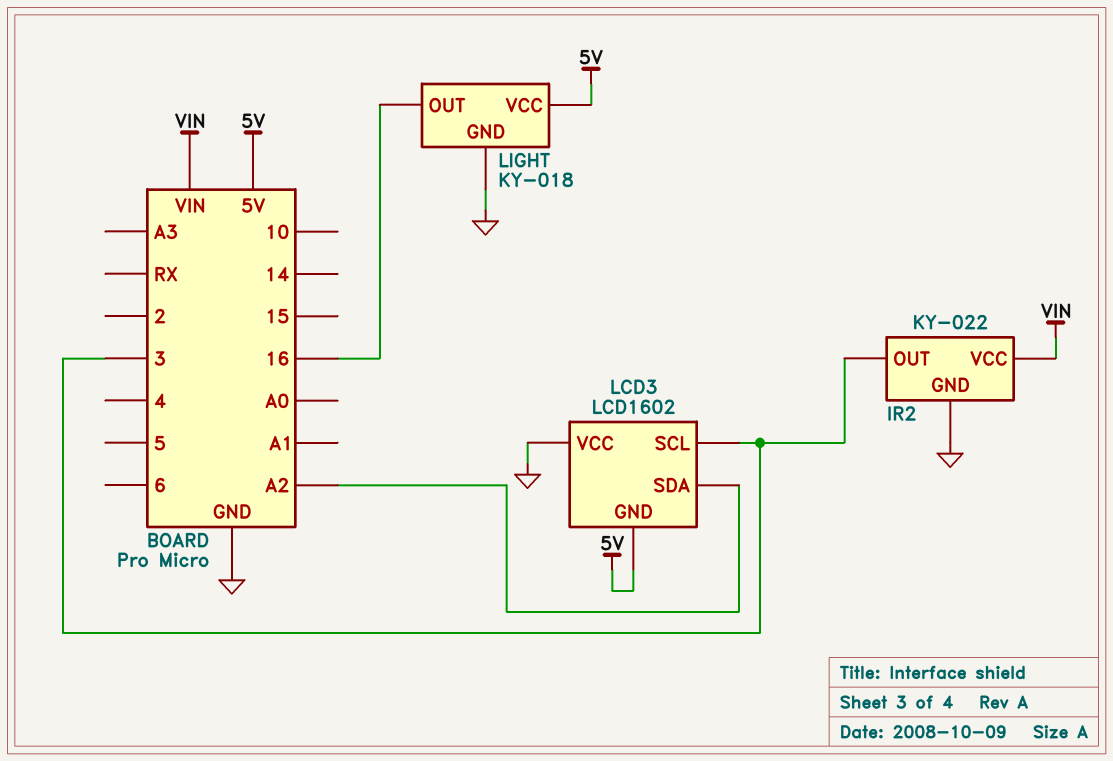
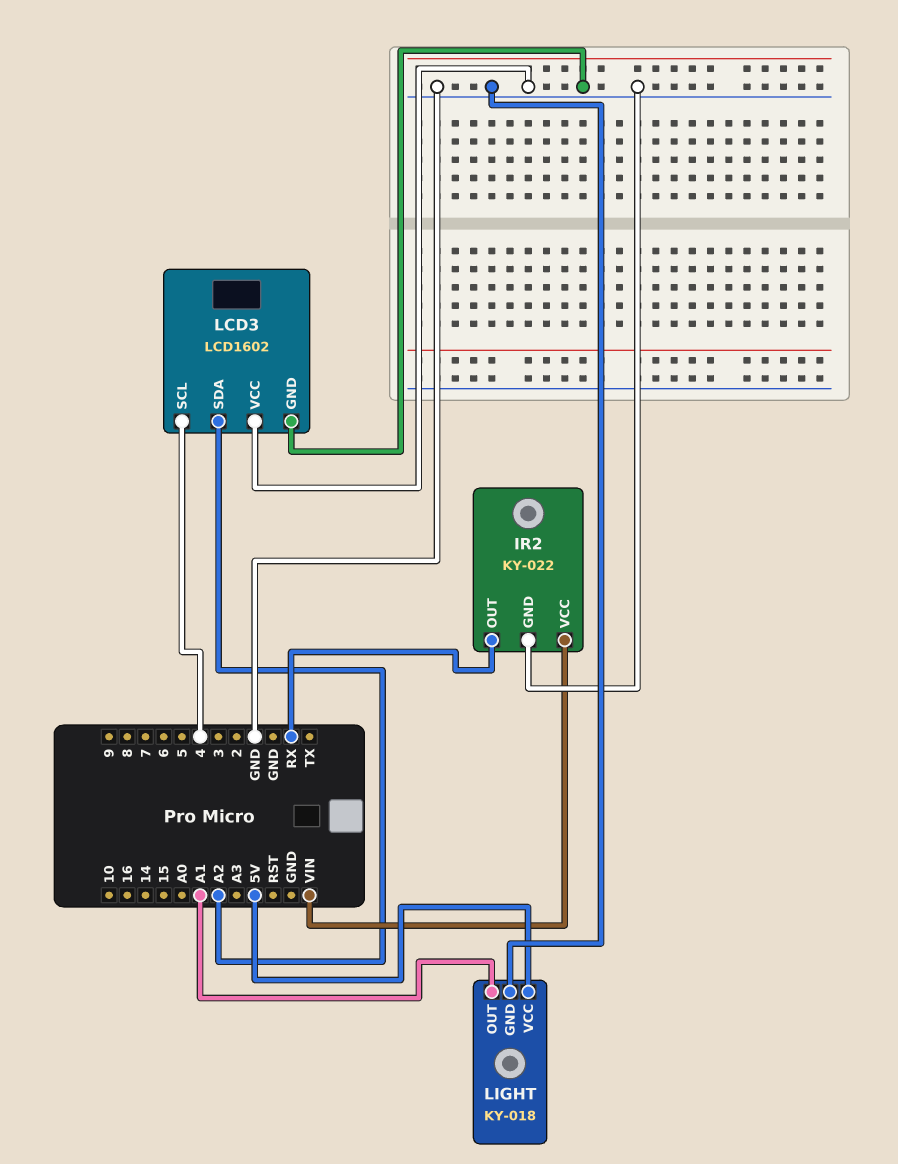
IR2 pin OUT: 3 -> RX
LCD3 pin GND: 5V -> GND
LCD3 pin SCL: 3 -> 4
LIGHT pin OUT: 16 -> A1

